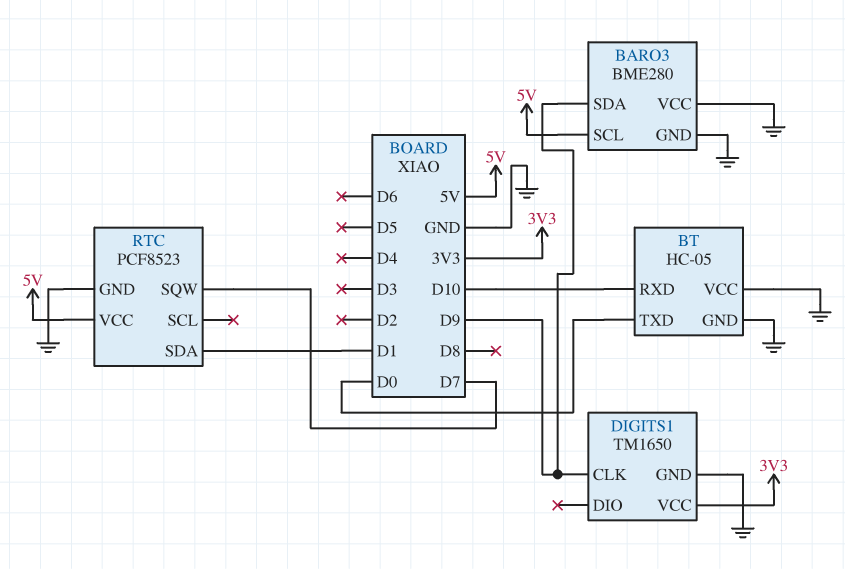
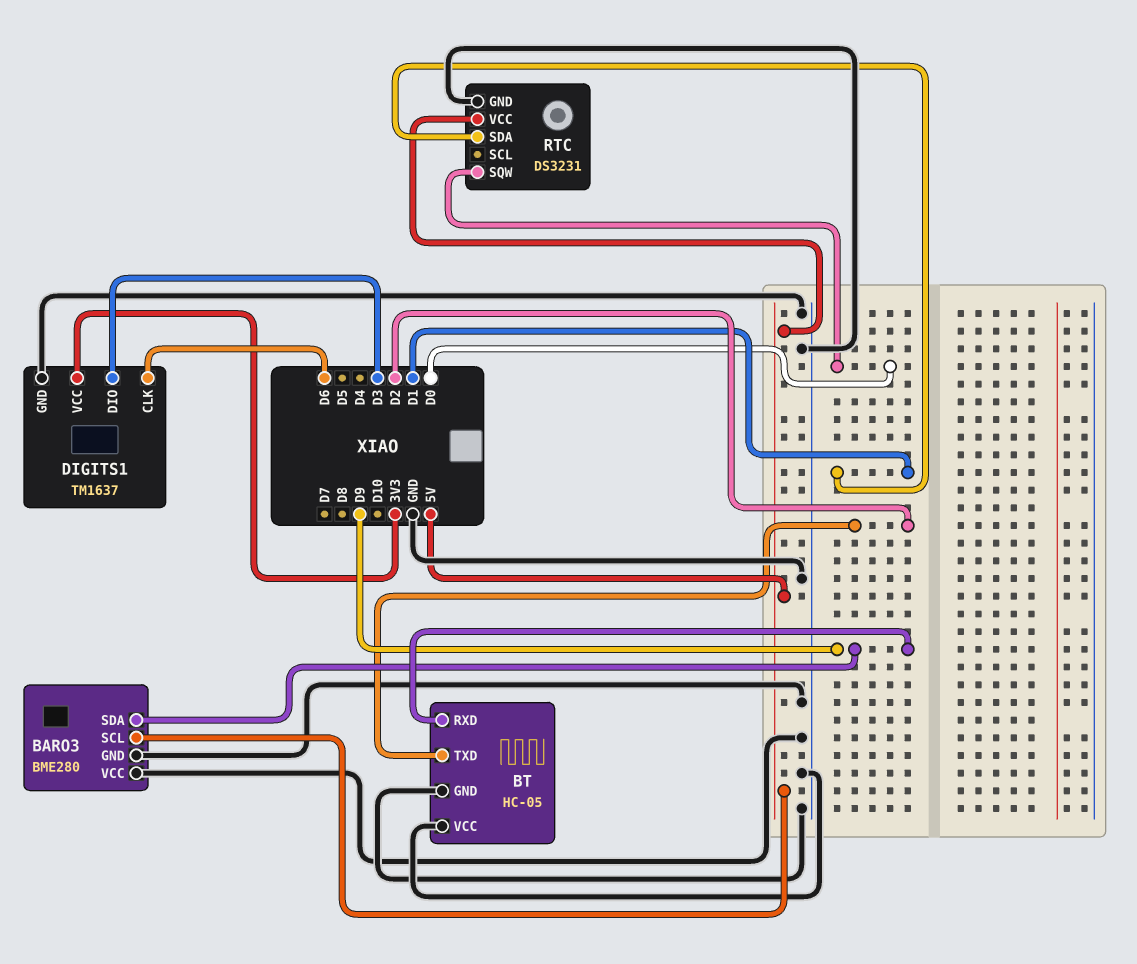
BT pin RXD: D10 -> D9
BT pin TXD: D0 -> D2
DIGITS1: TM1650 -> TM1637
DIGITS1 pin CLK: D9 -> D6
DIGITS1 pin DIO: none -> D3
RTC: PCF8523 -> DS3231
RTC pin SQW: D7 -> D0

